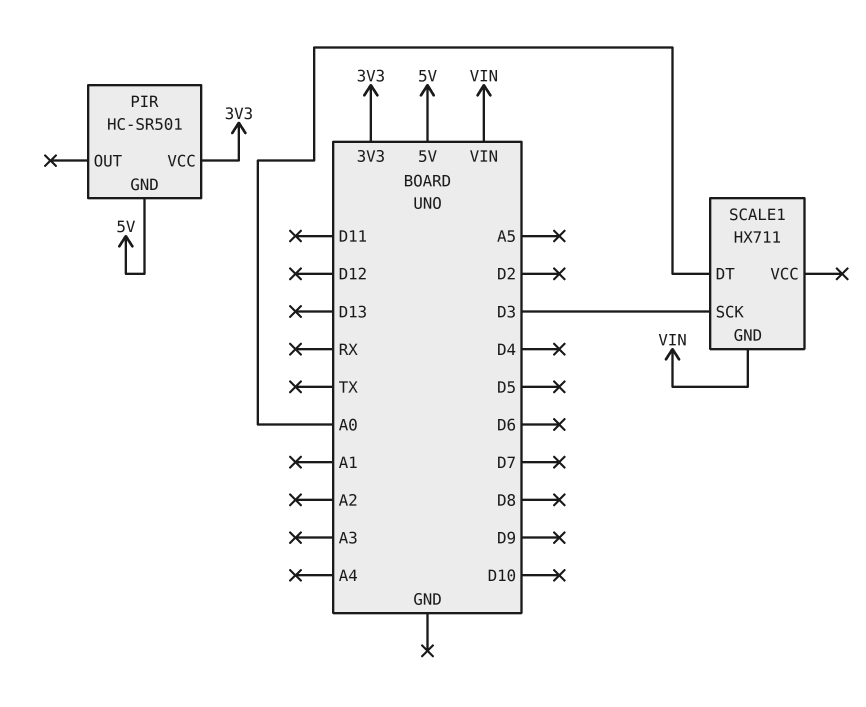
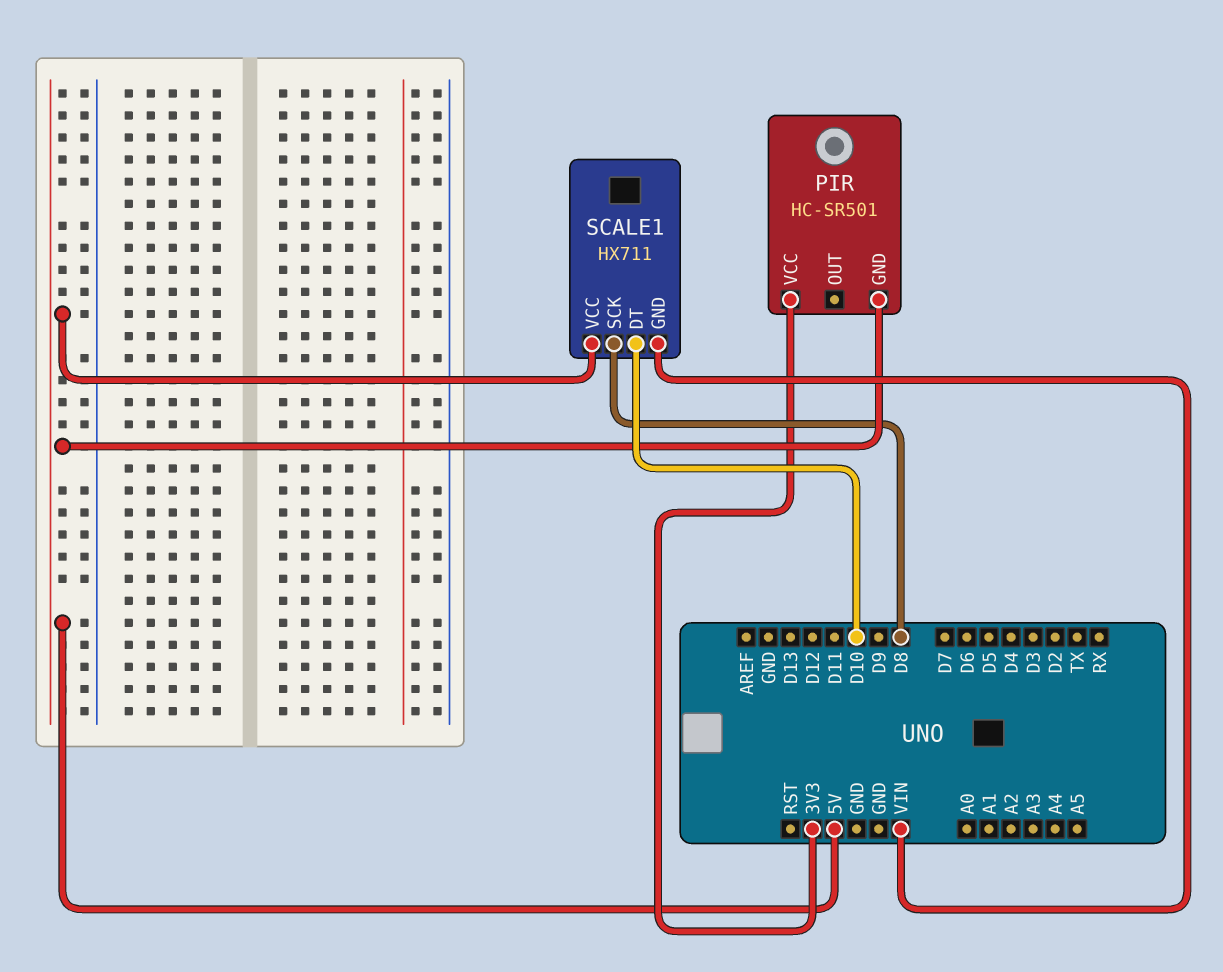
SCALE1 pin DT: A0 -> D10
SCALE1 pin SCK: D3 -> D8
SCALE1 pin VCC: none -> 5V

